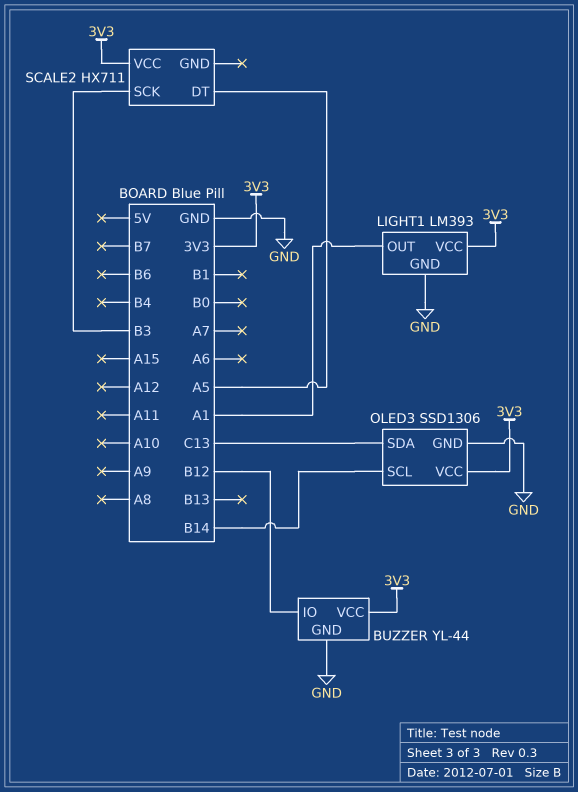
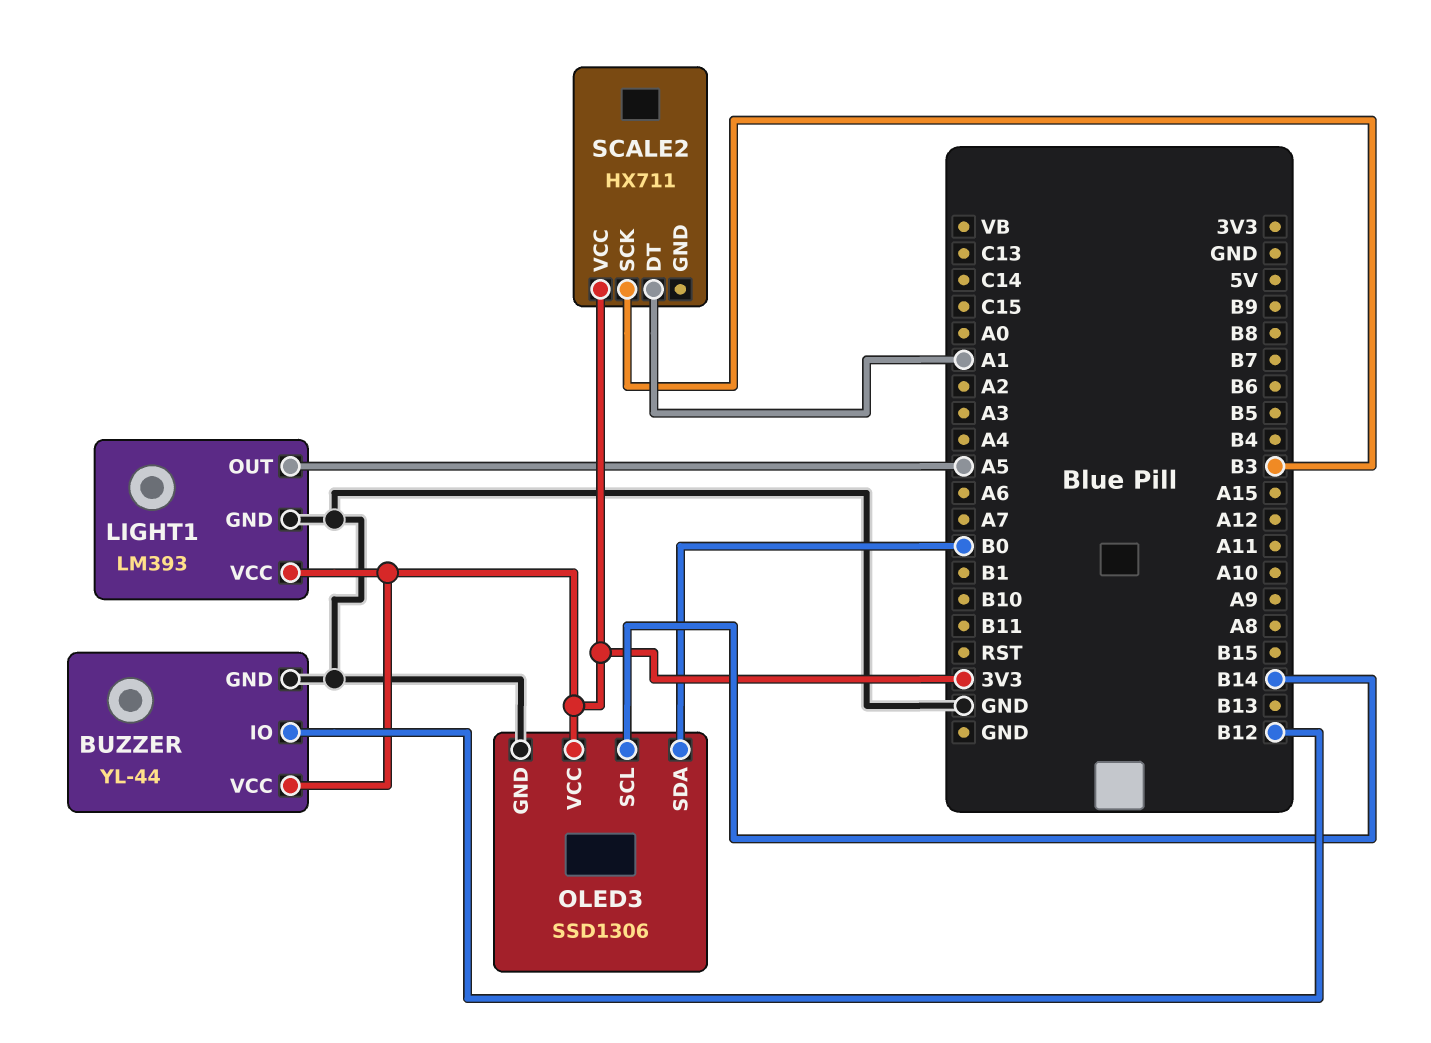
LIGHT1 pin OUT: A1 -> A5
OLED3 pin SDA: C13 -> B0
SCALE2 pin DT: A5 -> A1

